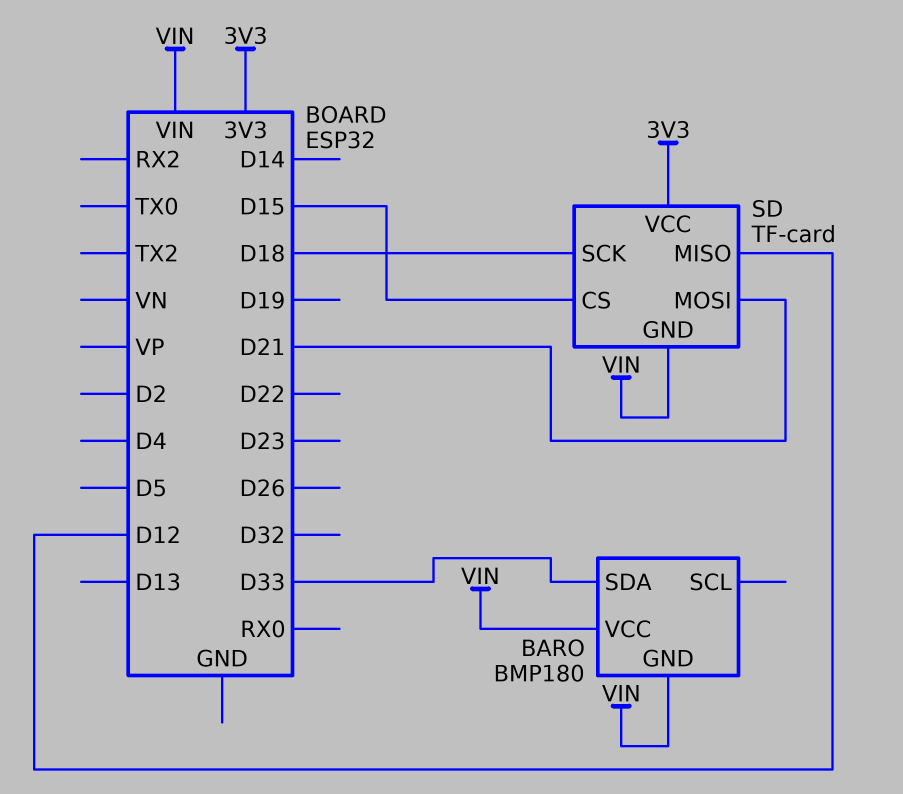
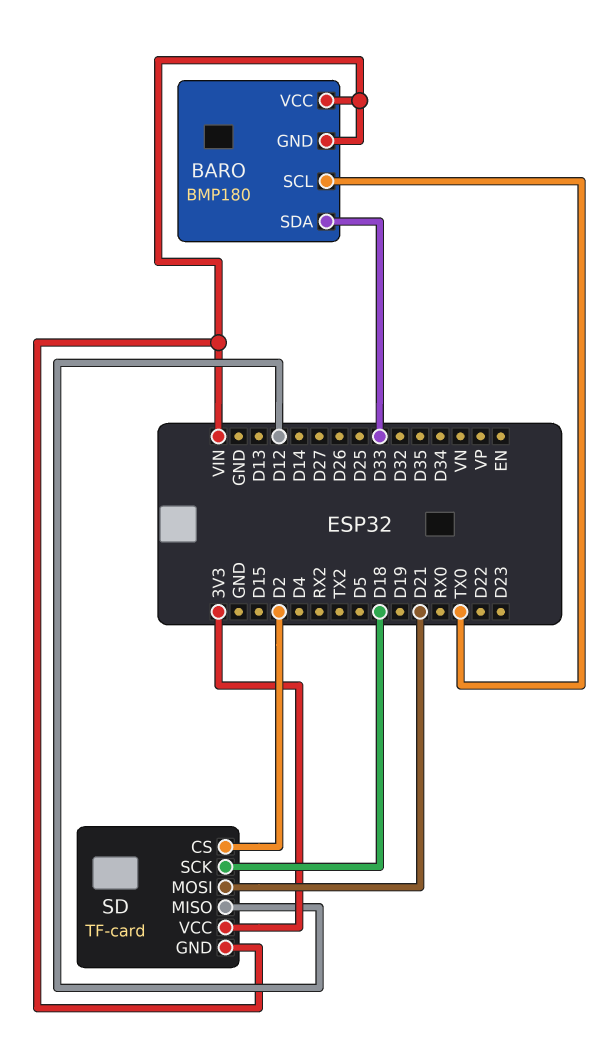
BARO pin SCL: none -> TX0
SD pin CS: D15 -> D2

